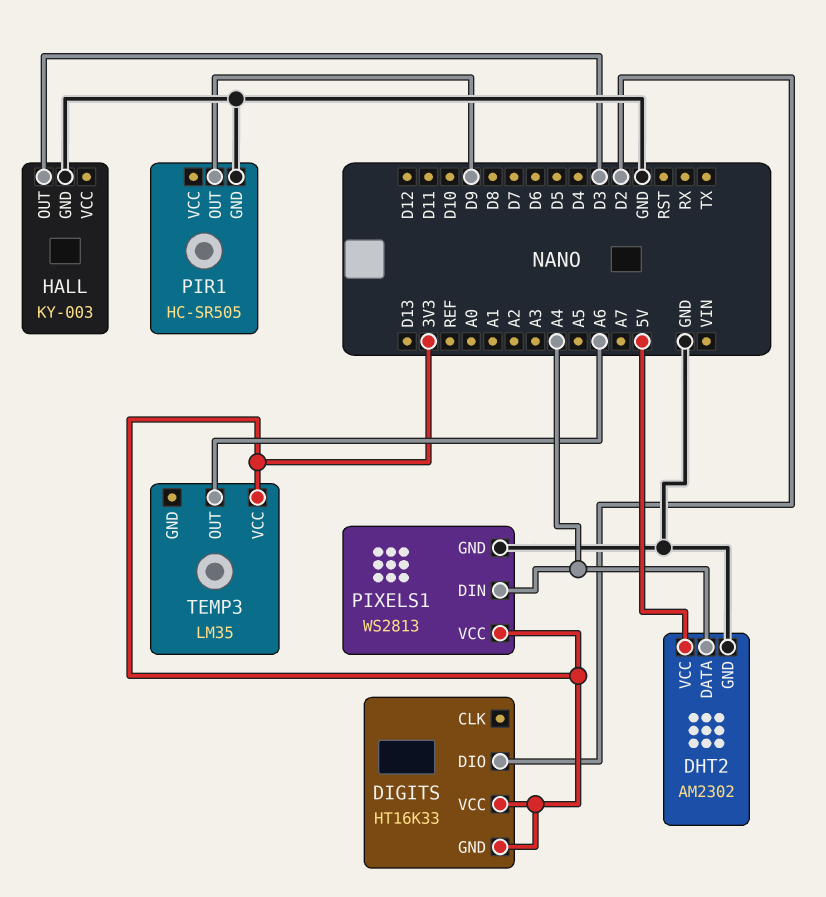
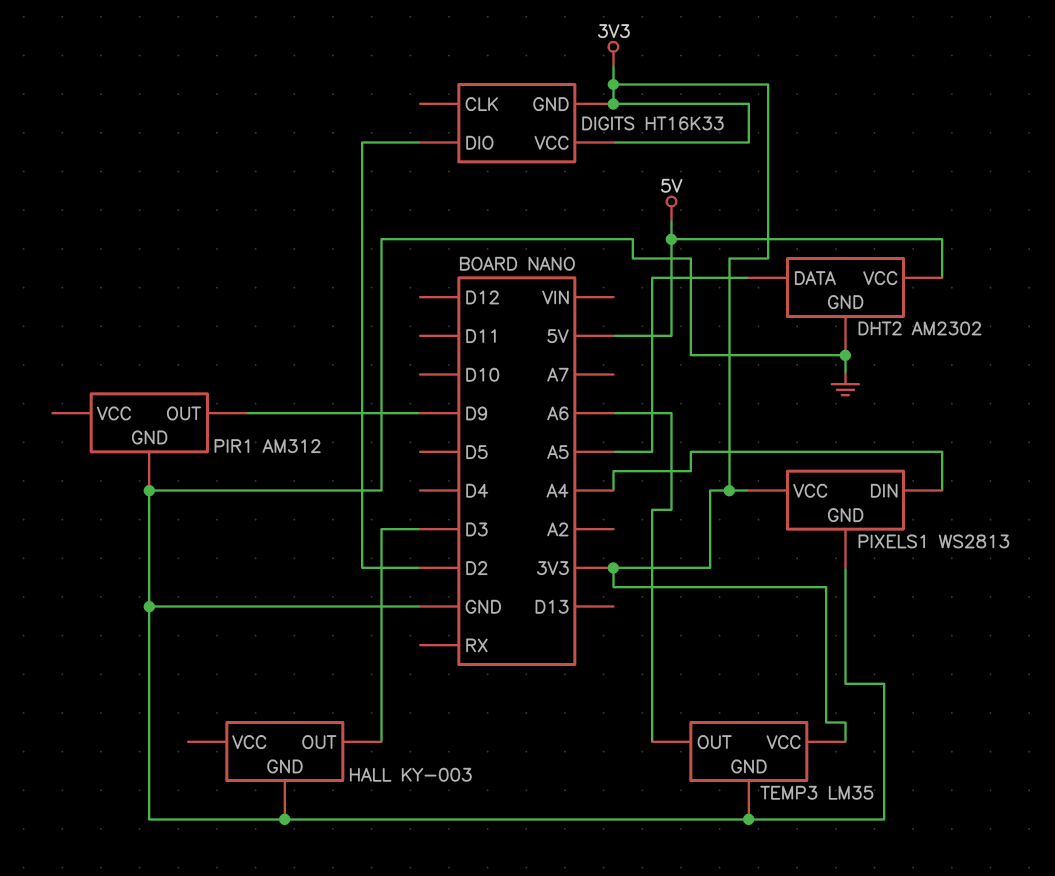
DHT2 pin DATA: A4 -> A5
PIR1: HC-SR505 -> AM312
TEMP3 pin GND: none -> GND

